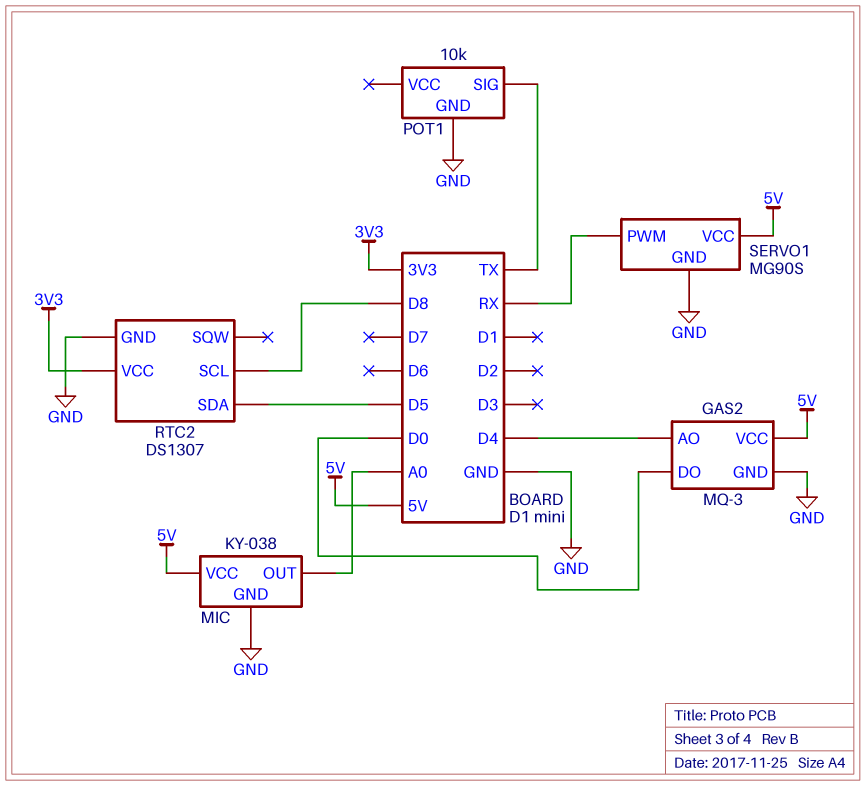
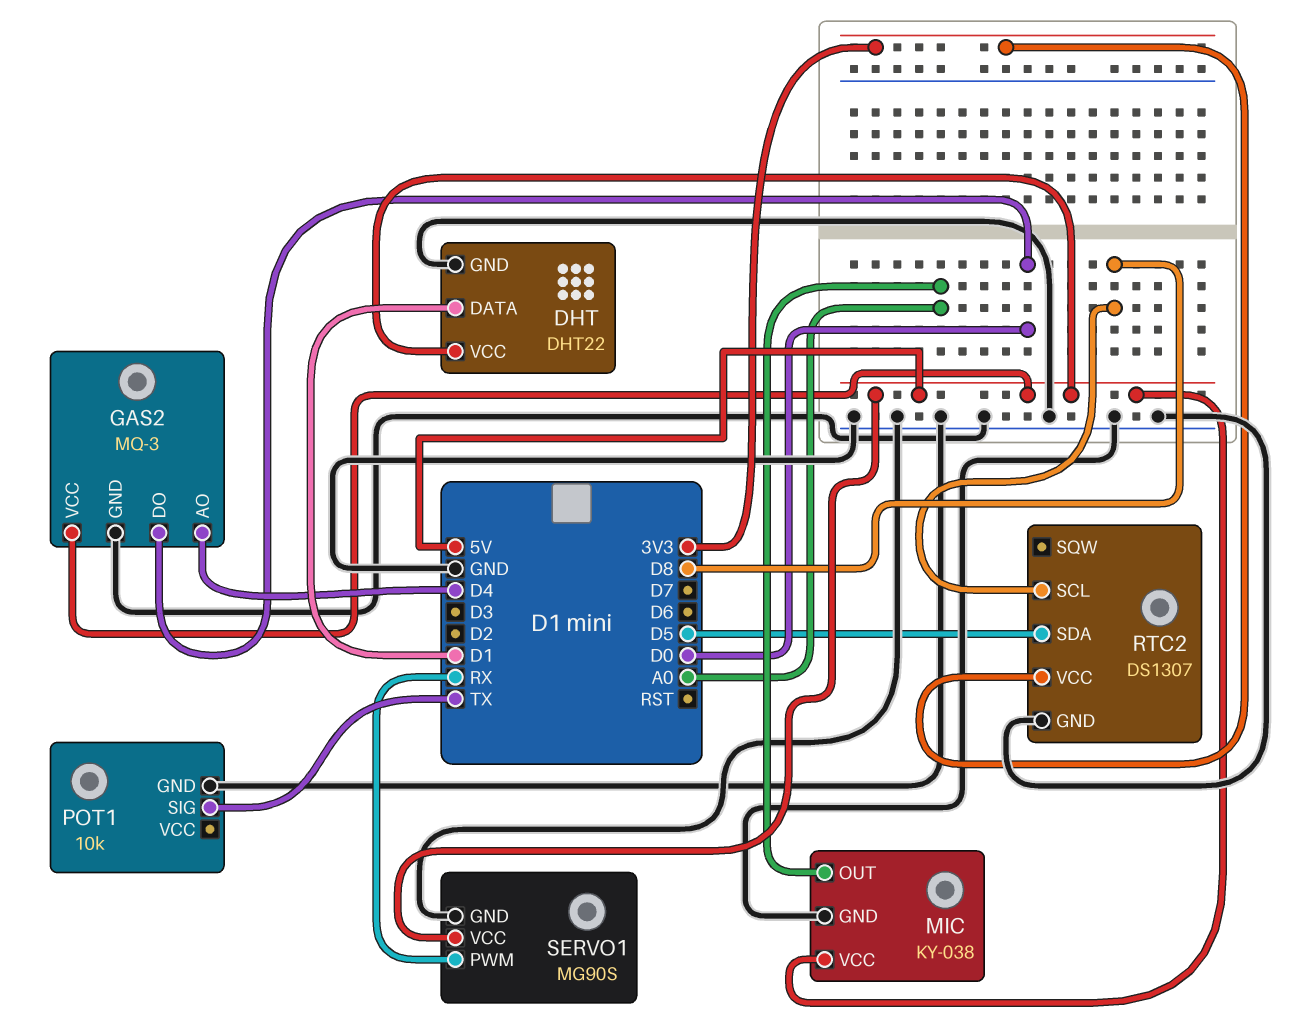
DHT: none -> DHT22
DHT pin DATA: none -> D1
DHT pin GND: none -> GND
DHT pin VCC: none -> 5V

